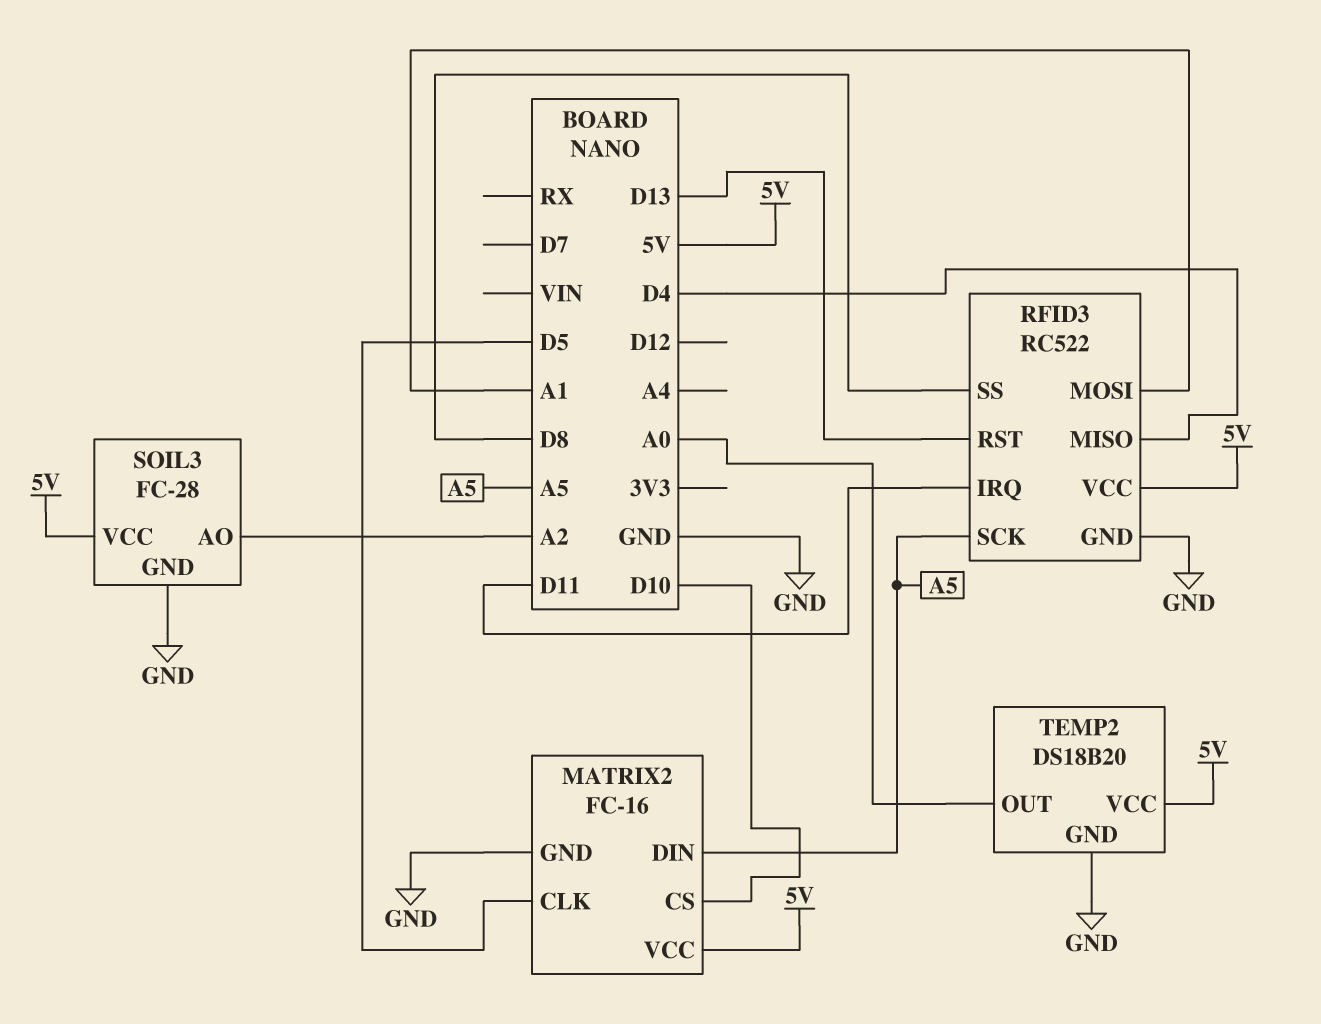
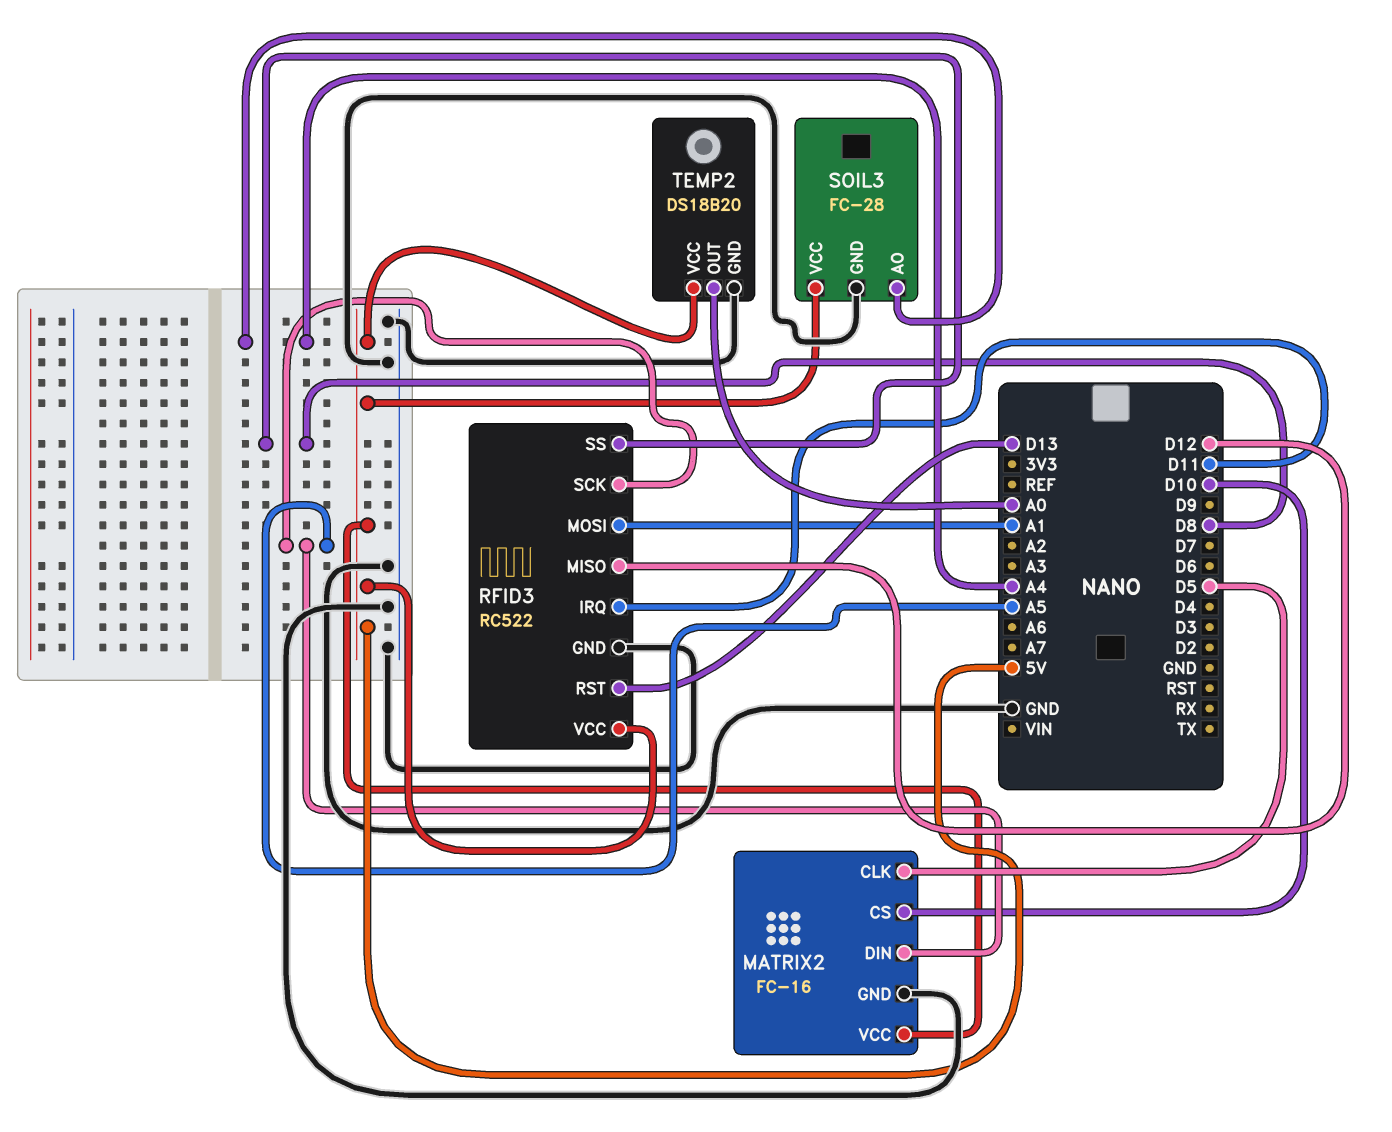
RFID3 pin MISO: D4 -> D12
SOIL3 pin AO: A2 -> A4

